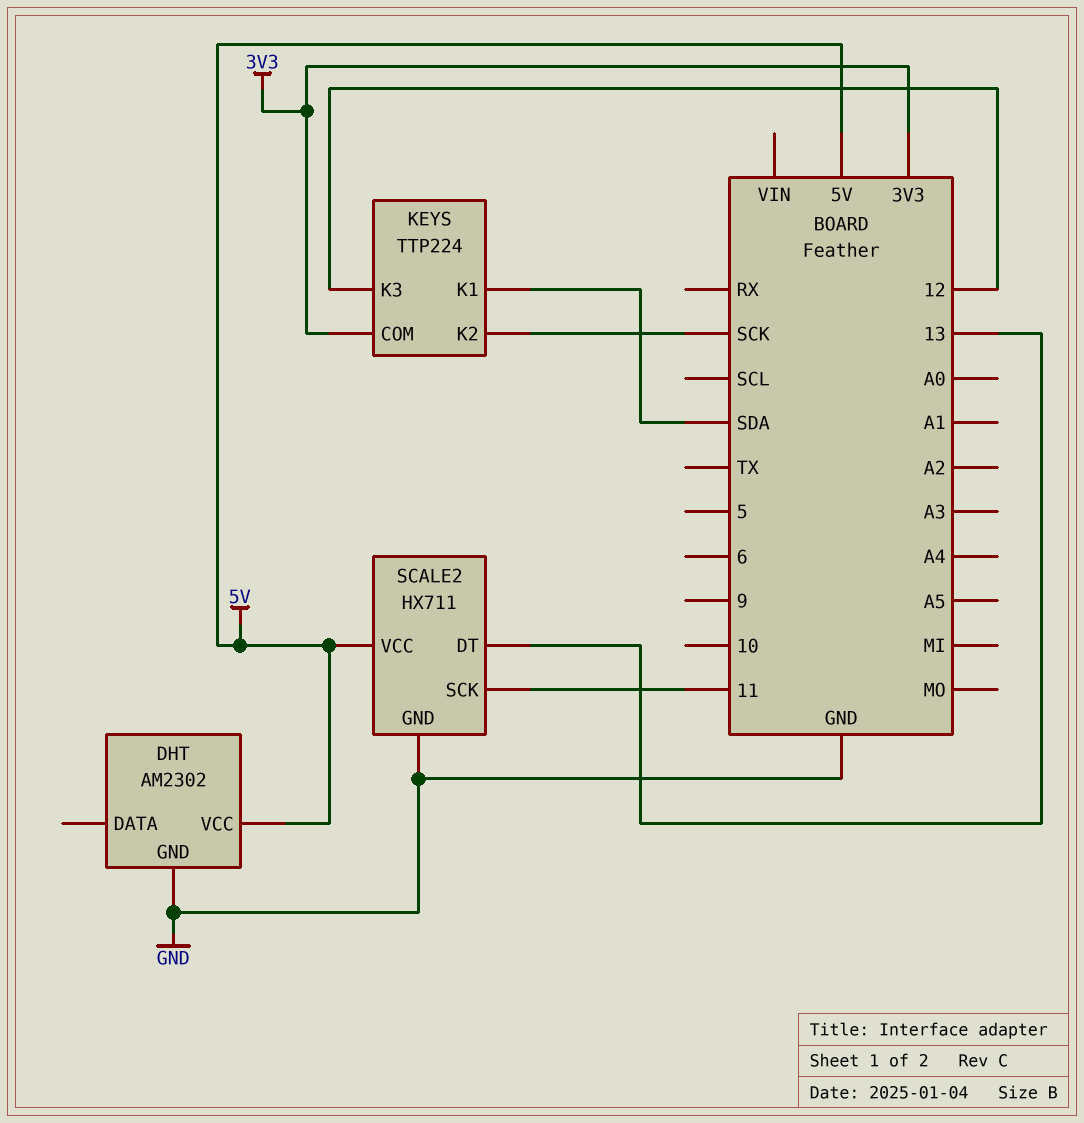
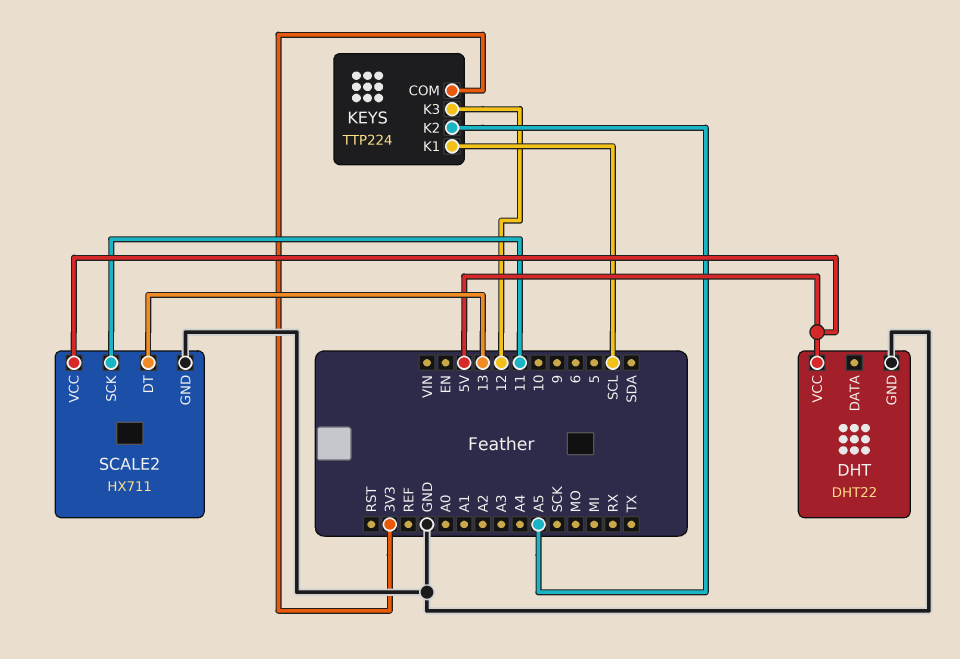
DHT: AM2302 -> DHT22
KEYS pin K1: SDA -> SCL
KEYS pin K2: SCK -> A5

